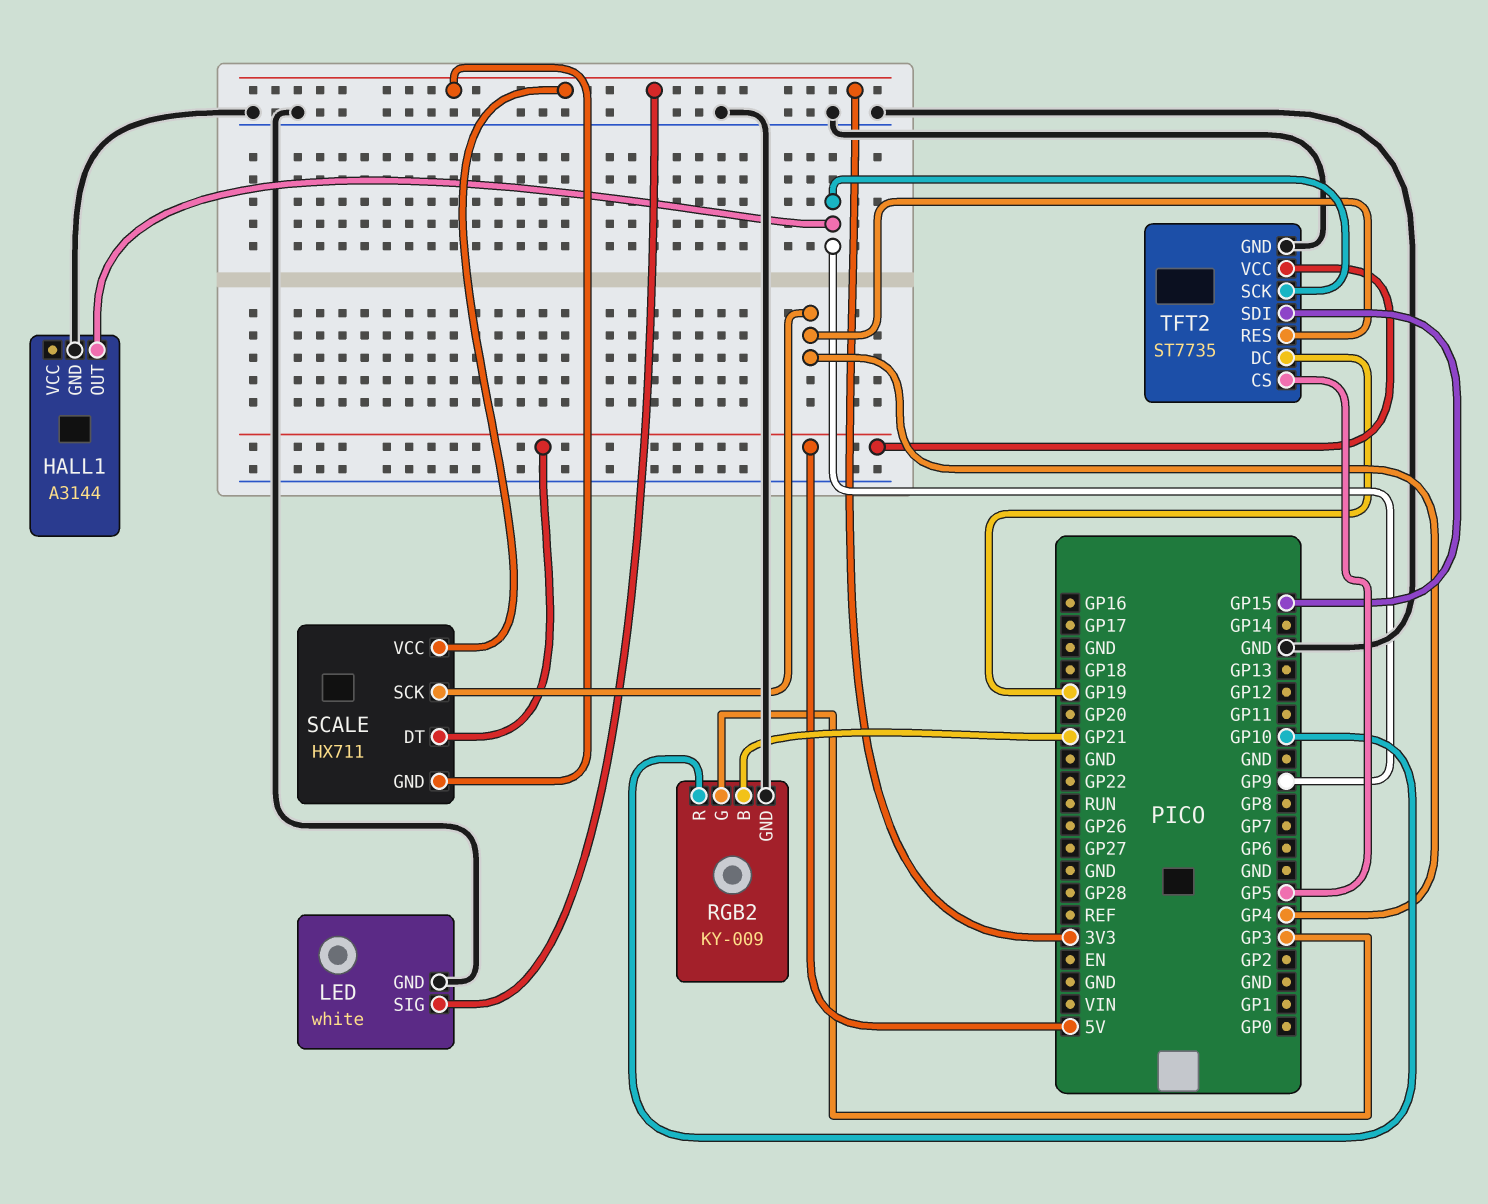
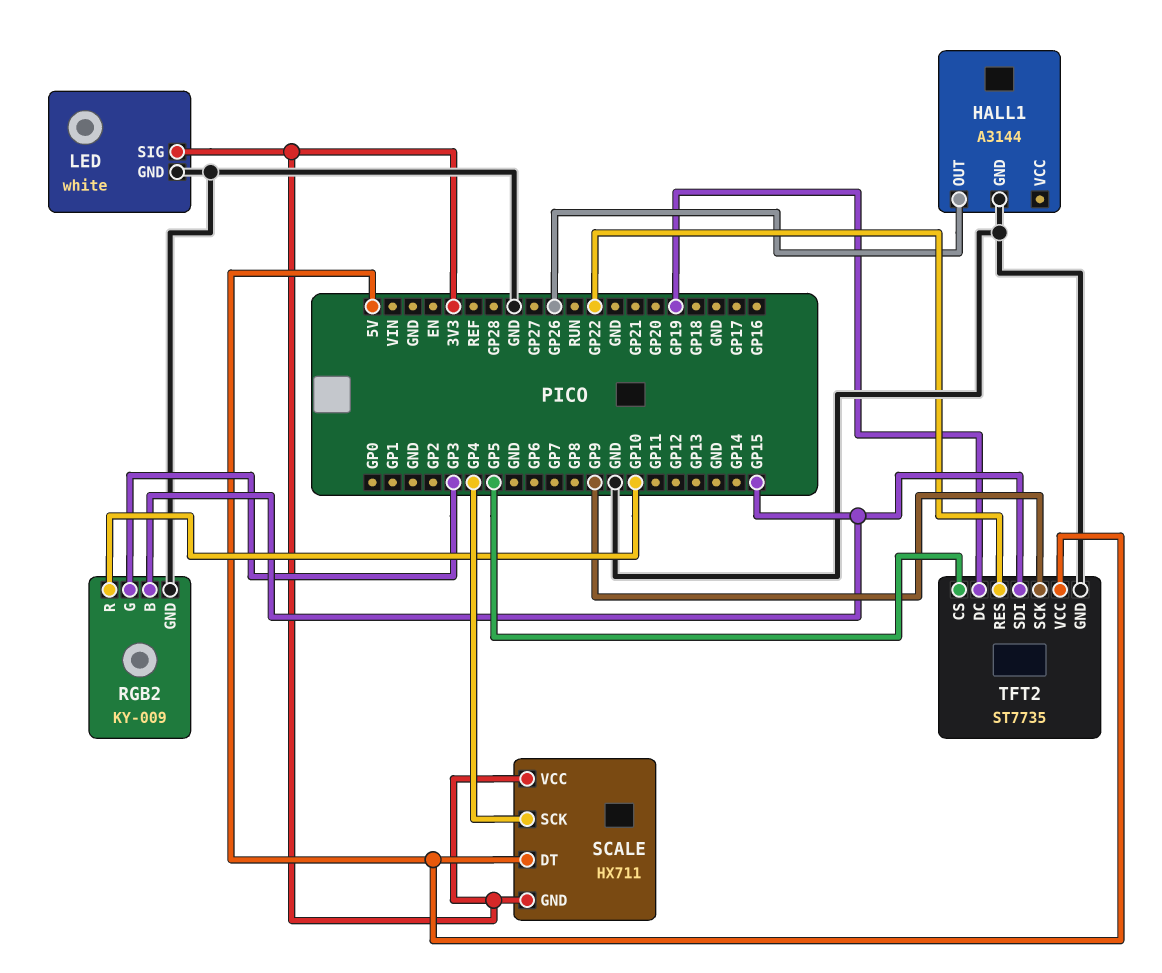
HALL1 pin OUT: GP9 -> GP26
RGB2 pin B: GP21 -> GP15
TFT2 pin RES: GP4 -> GP22

